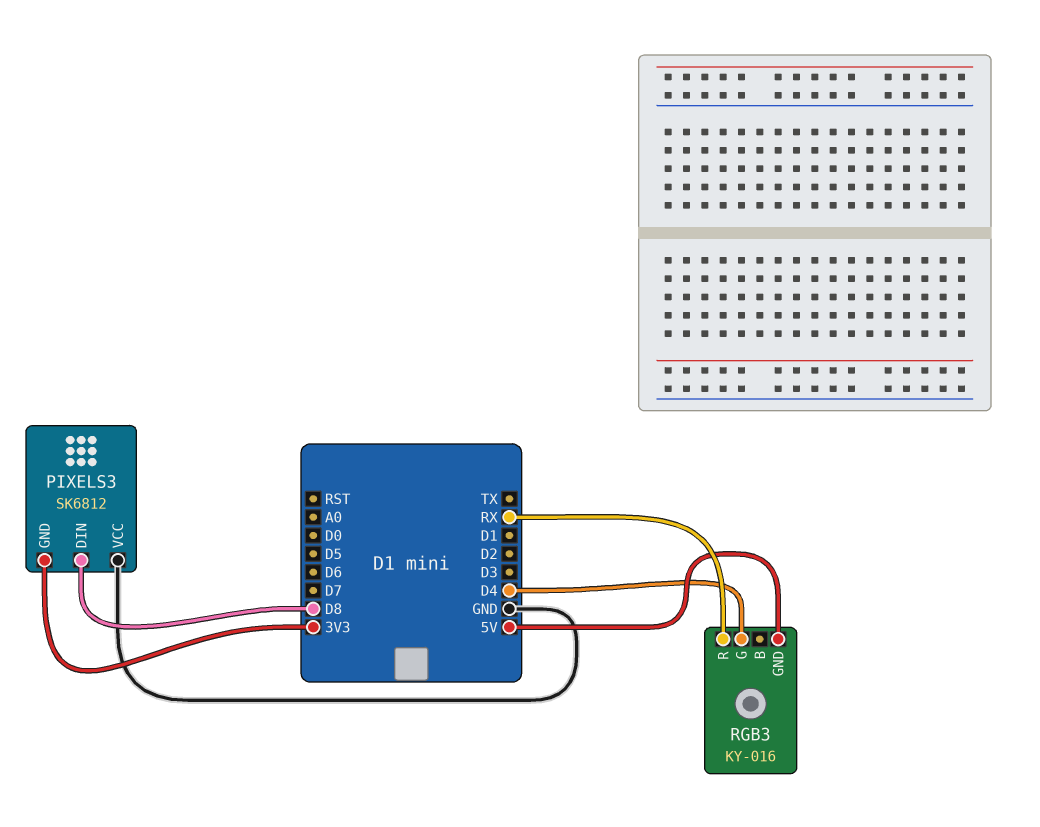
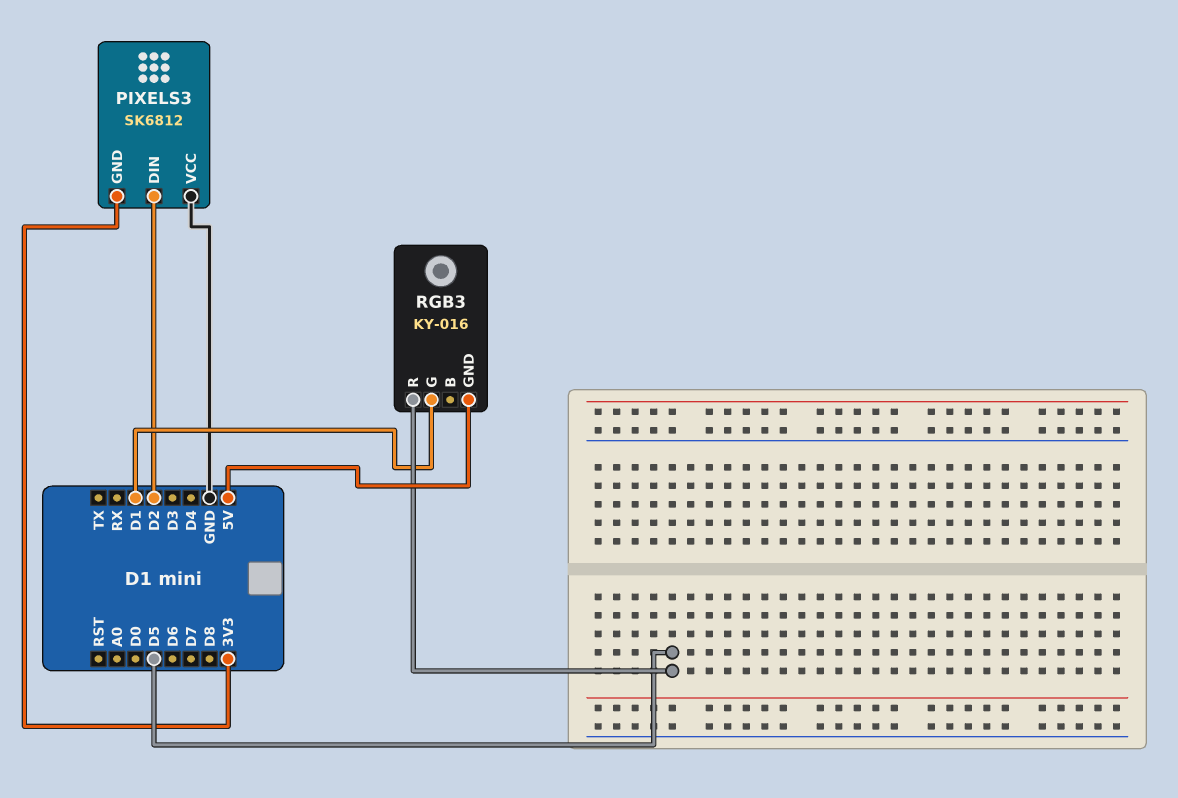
PIXELS3 pin DIN: D8 -> D2
RGB3 pin G: D4 -> D1
RGB3 pin R: RX -> D5

